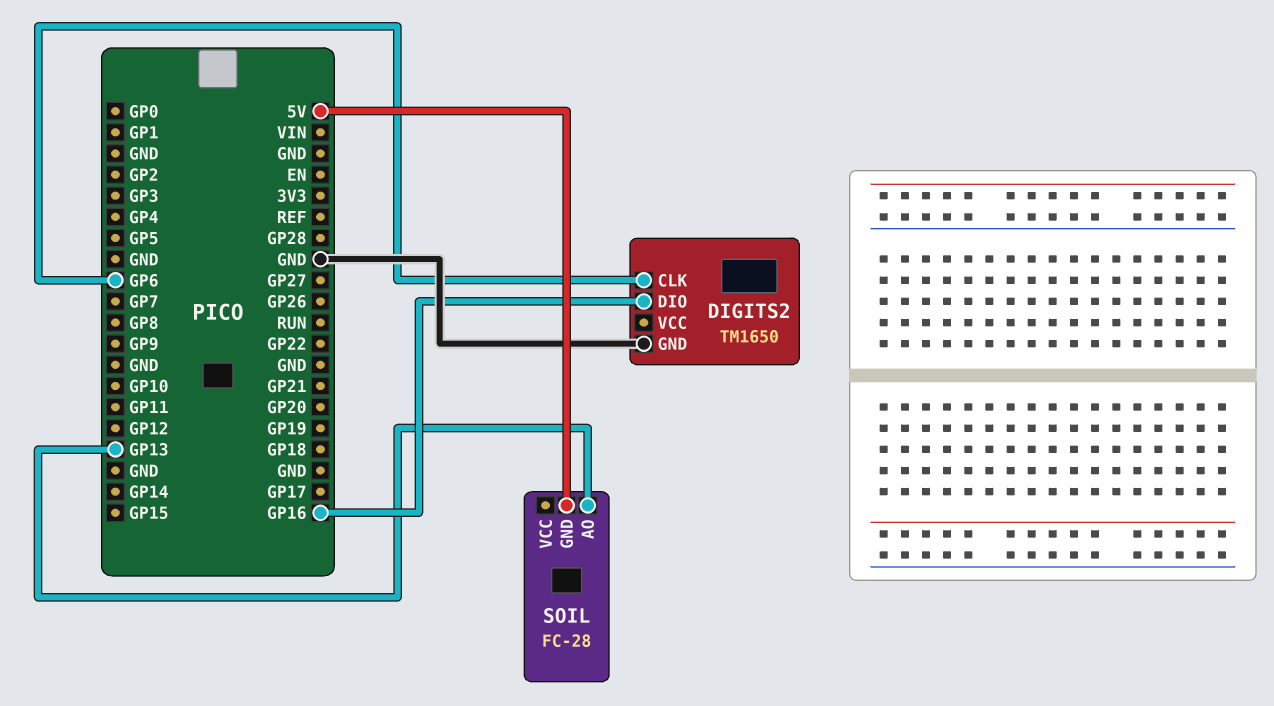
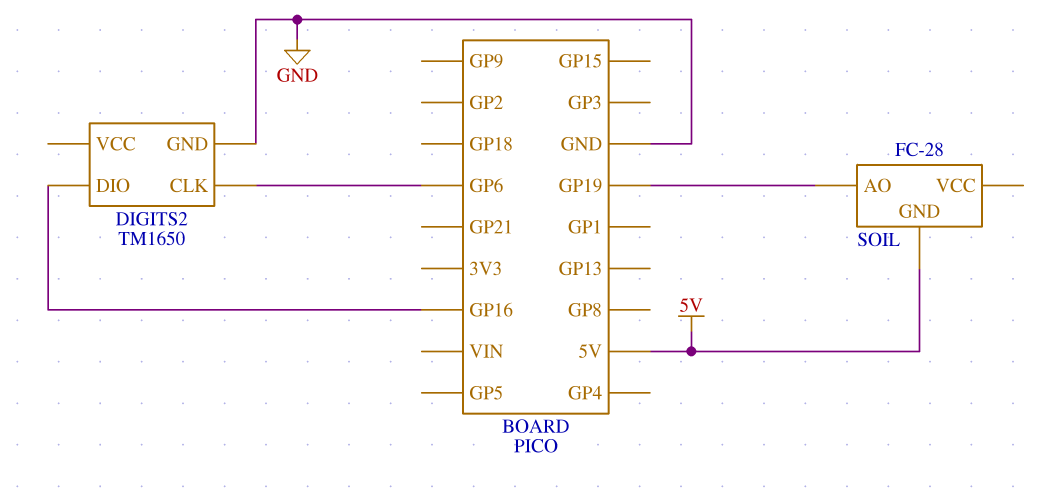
SOIL pin AO: GP13 -> GP19

